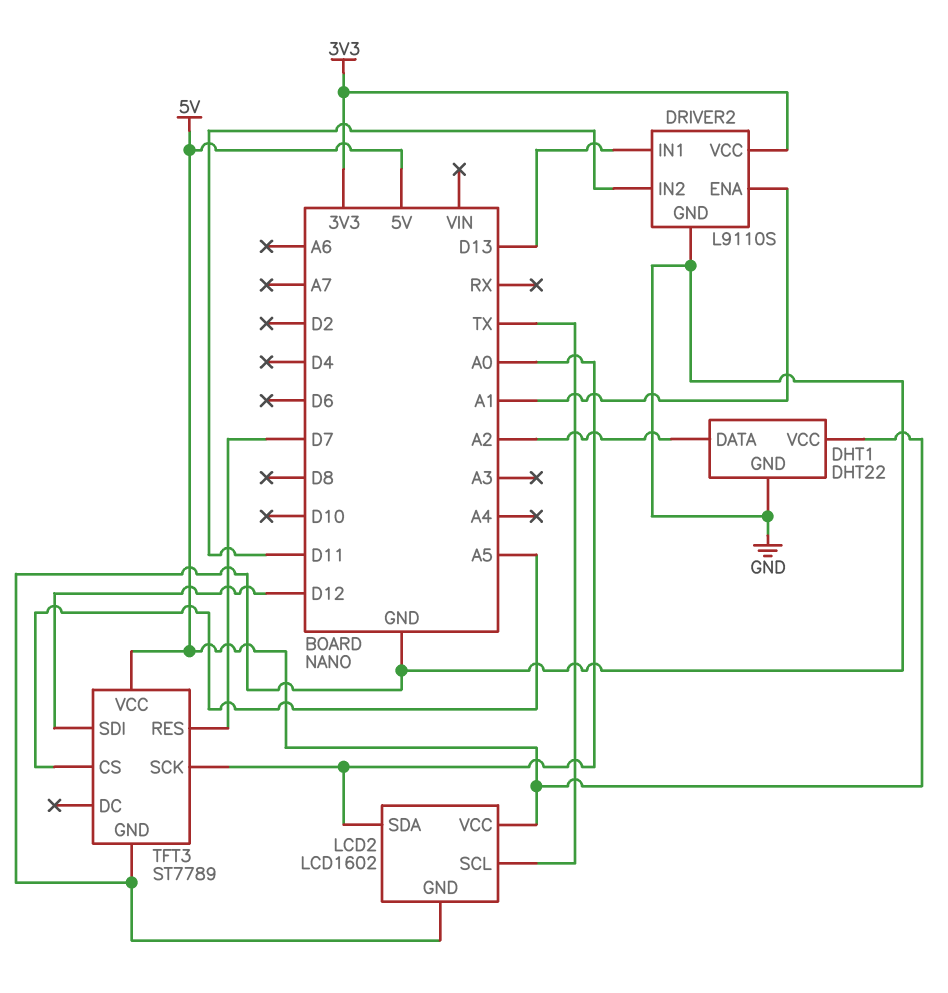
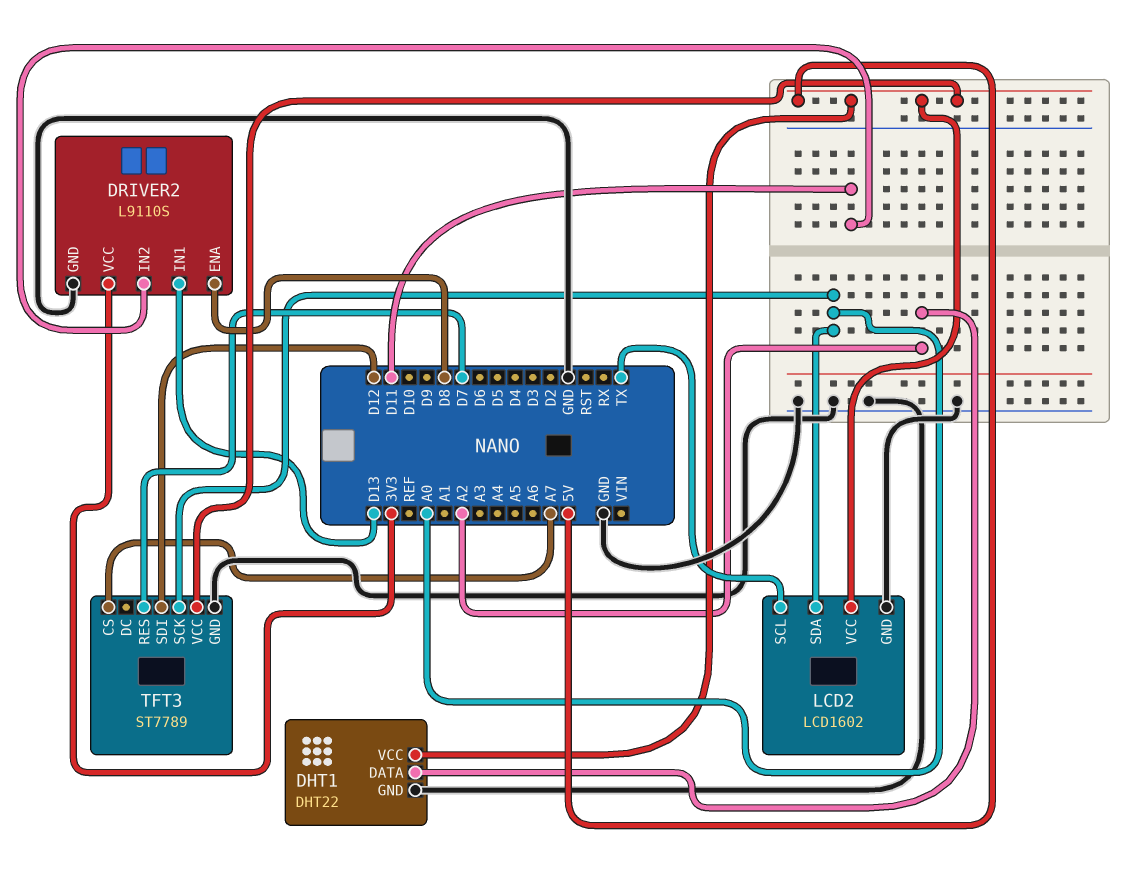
DRIVER2 pin ENA: A1 -> D8
TFT3 pin CS: A5 -> A7

